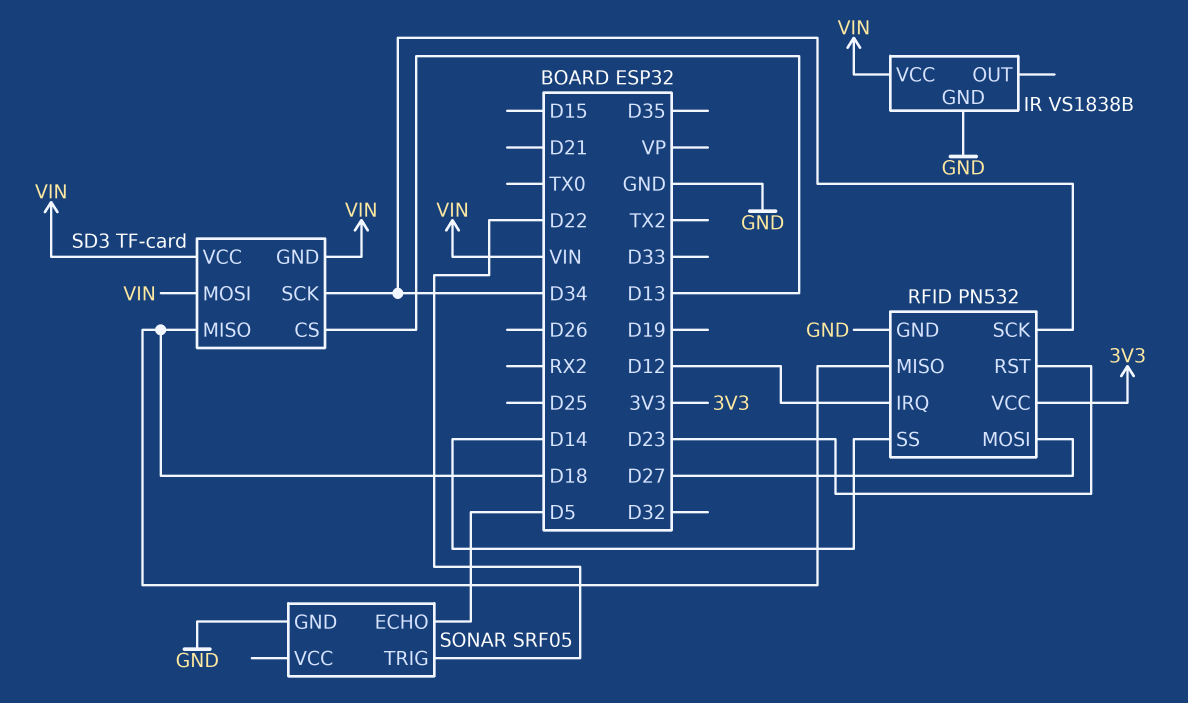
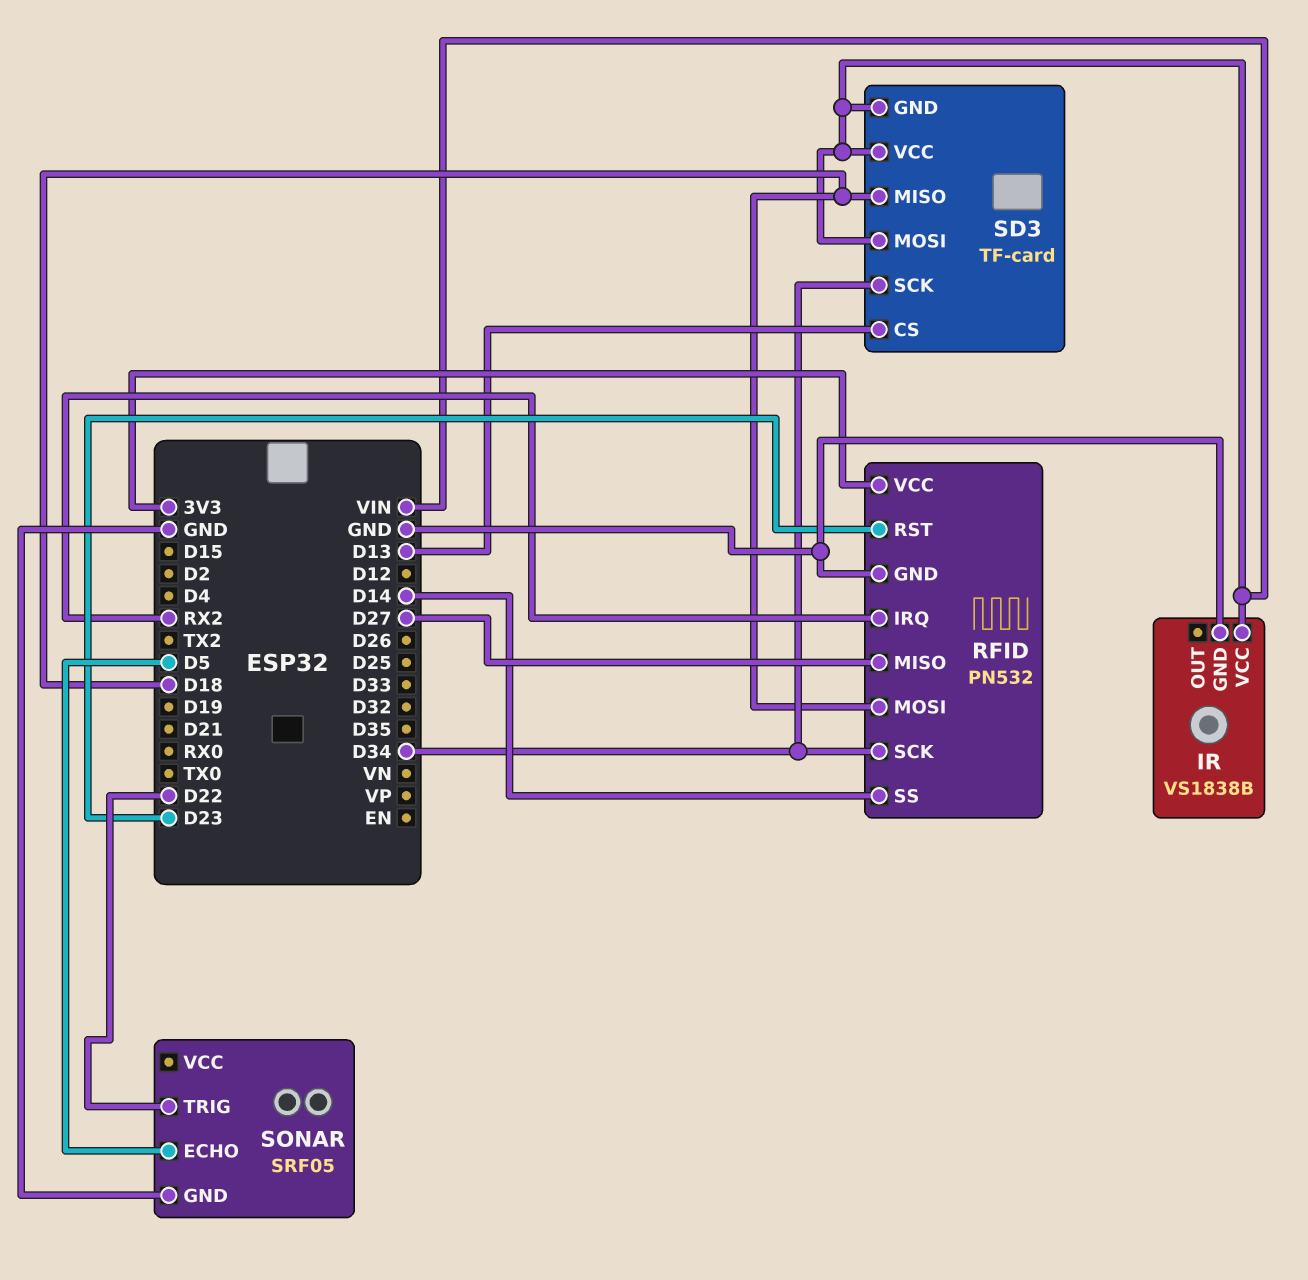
RFID pin IRQ: D12 -> RX2
RFID pin MISO: D18 -> D27
RFID pin MOSI: D27 -> D18

